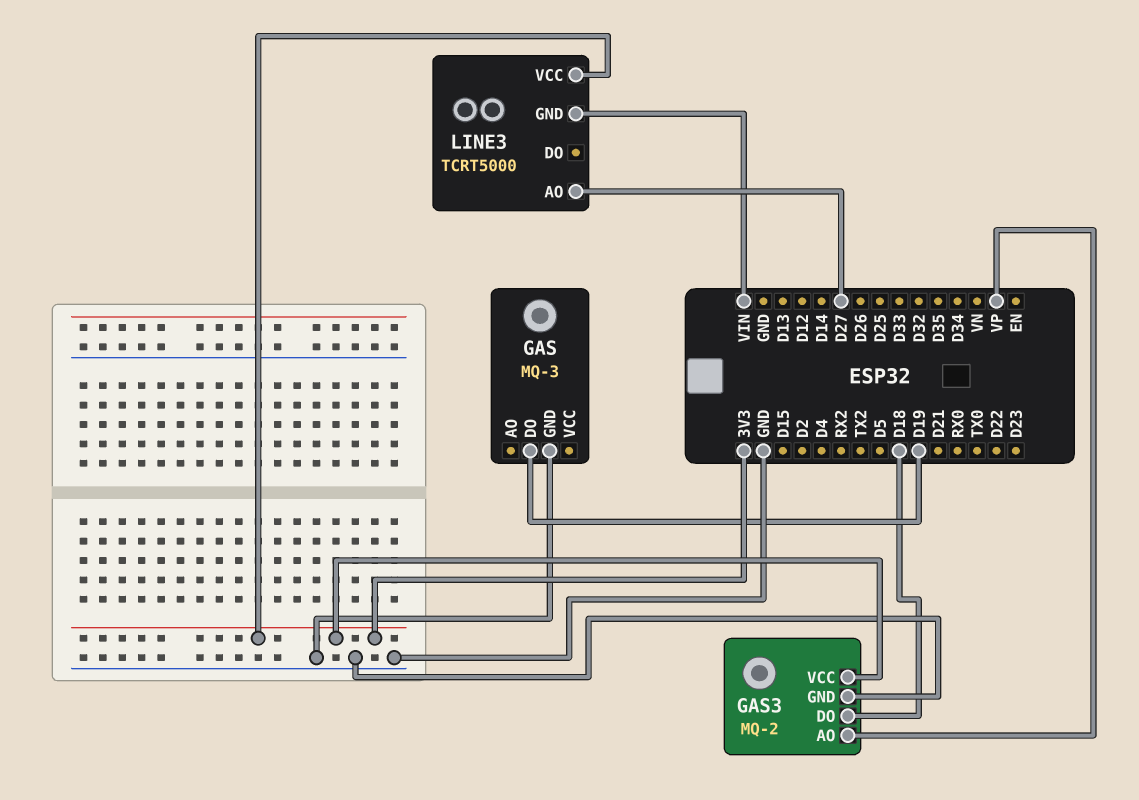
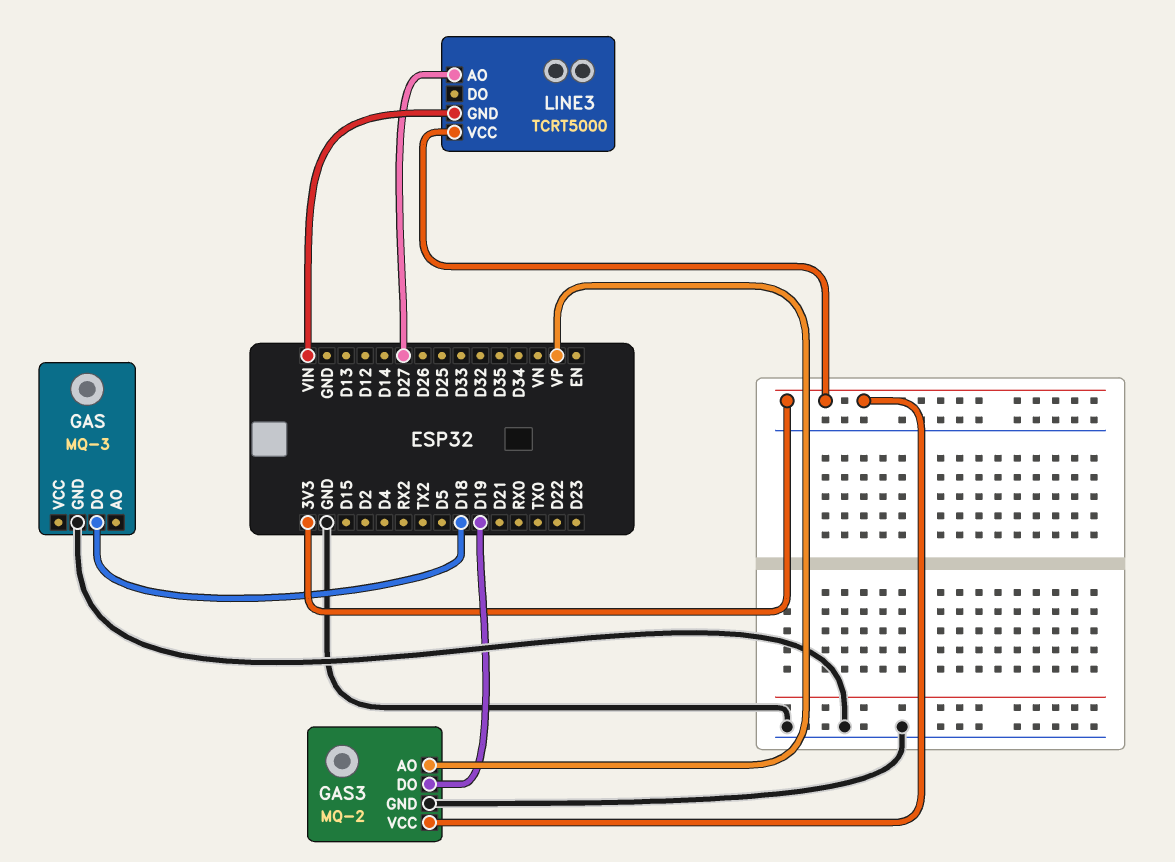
GAS pin DO: D19 -> D18
GAS3 pin DO: D18 -> D19

